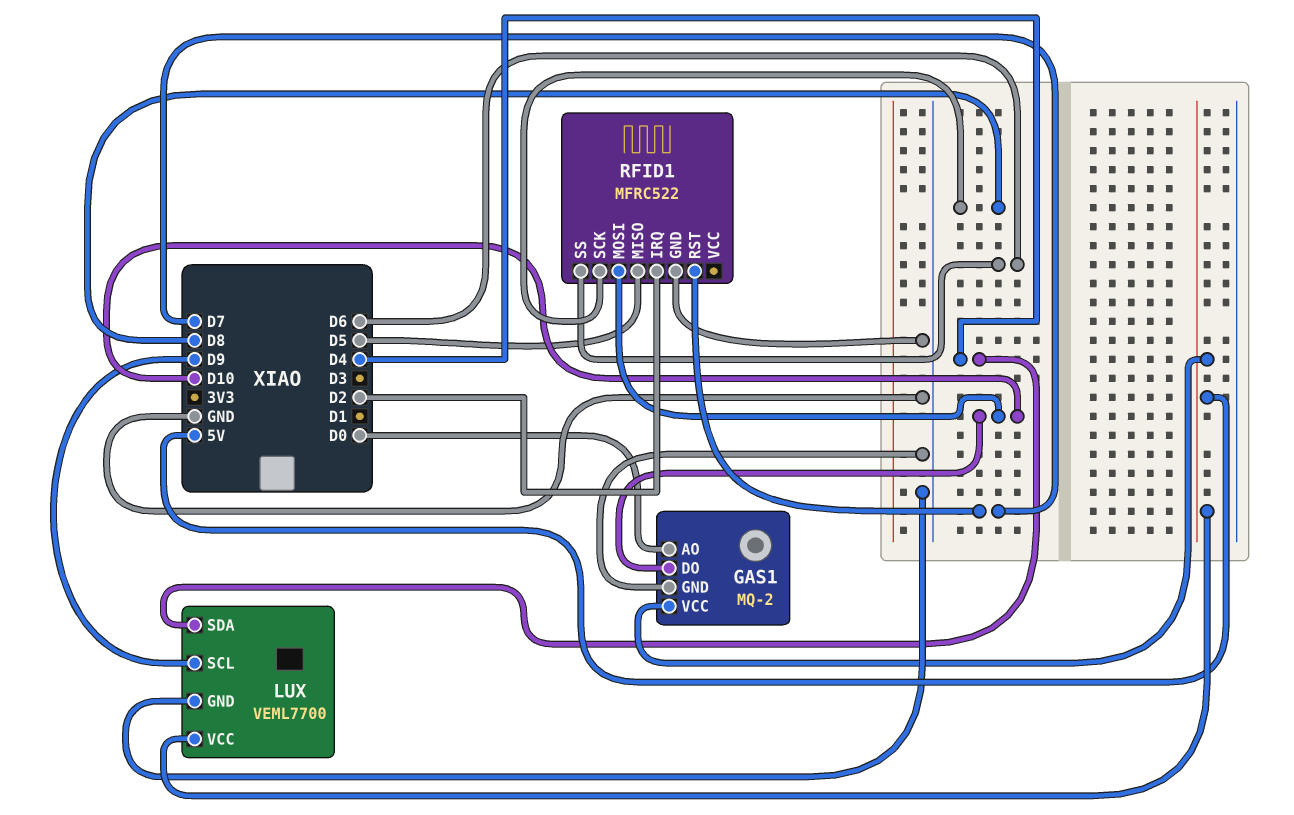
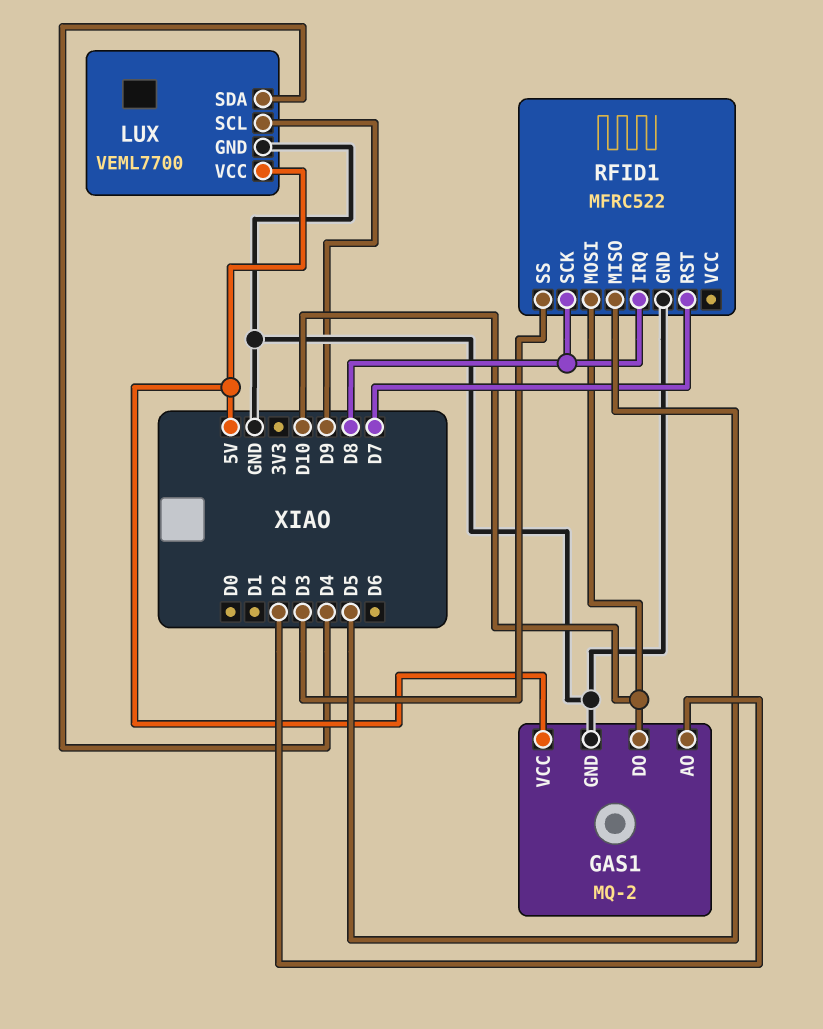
GAS1 pin AO: D0 -> D2
RFID1 pin IRQ: D2 -> D8
RFID1 pin SS: D6 -> D3

